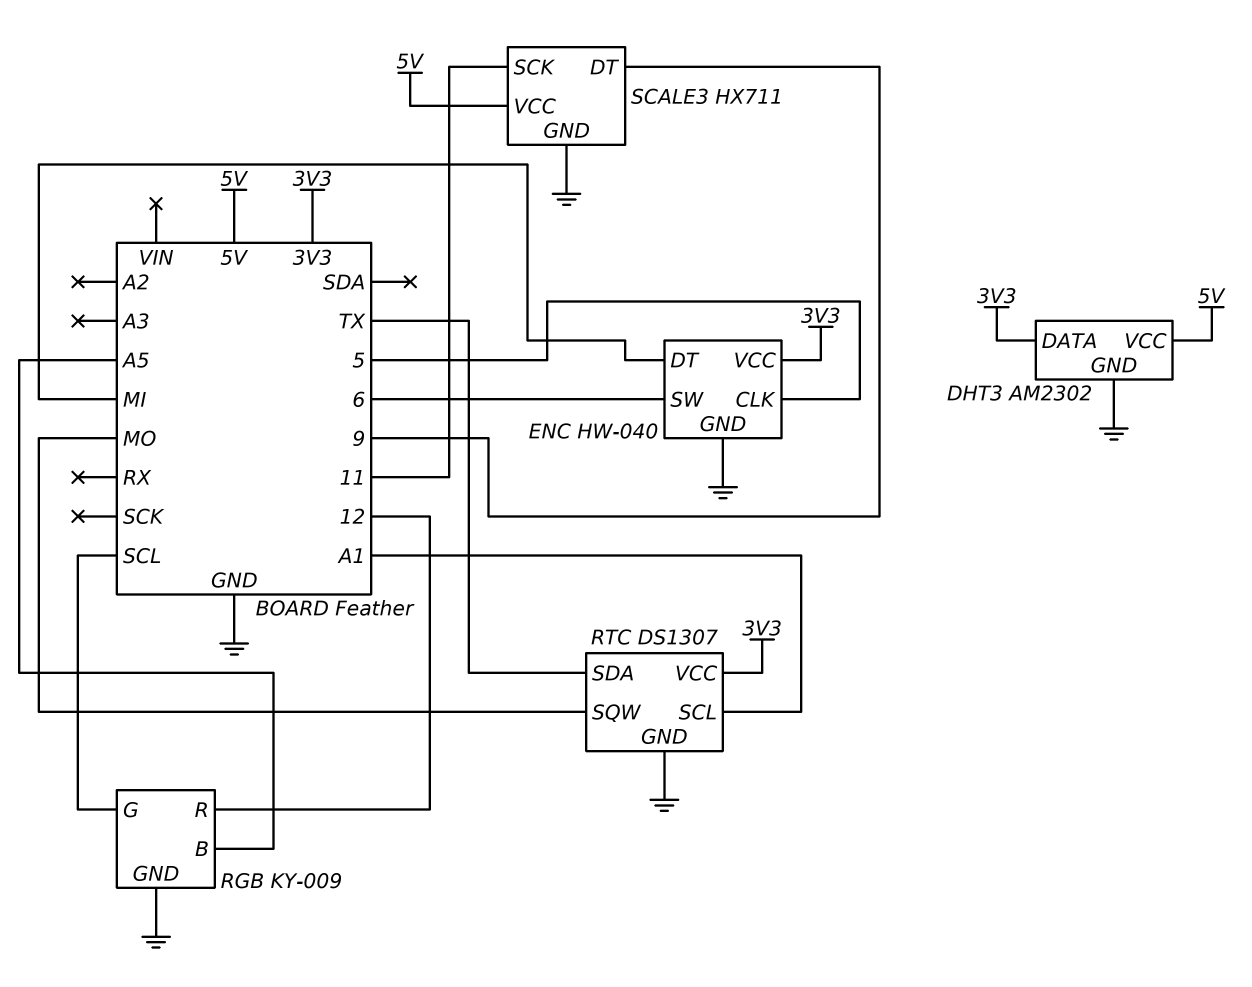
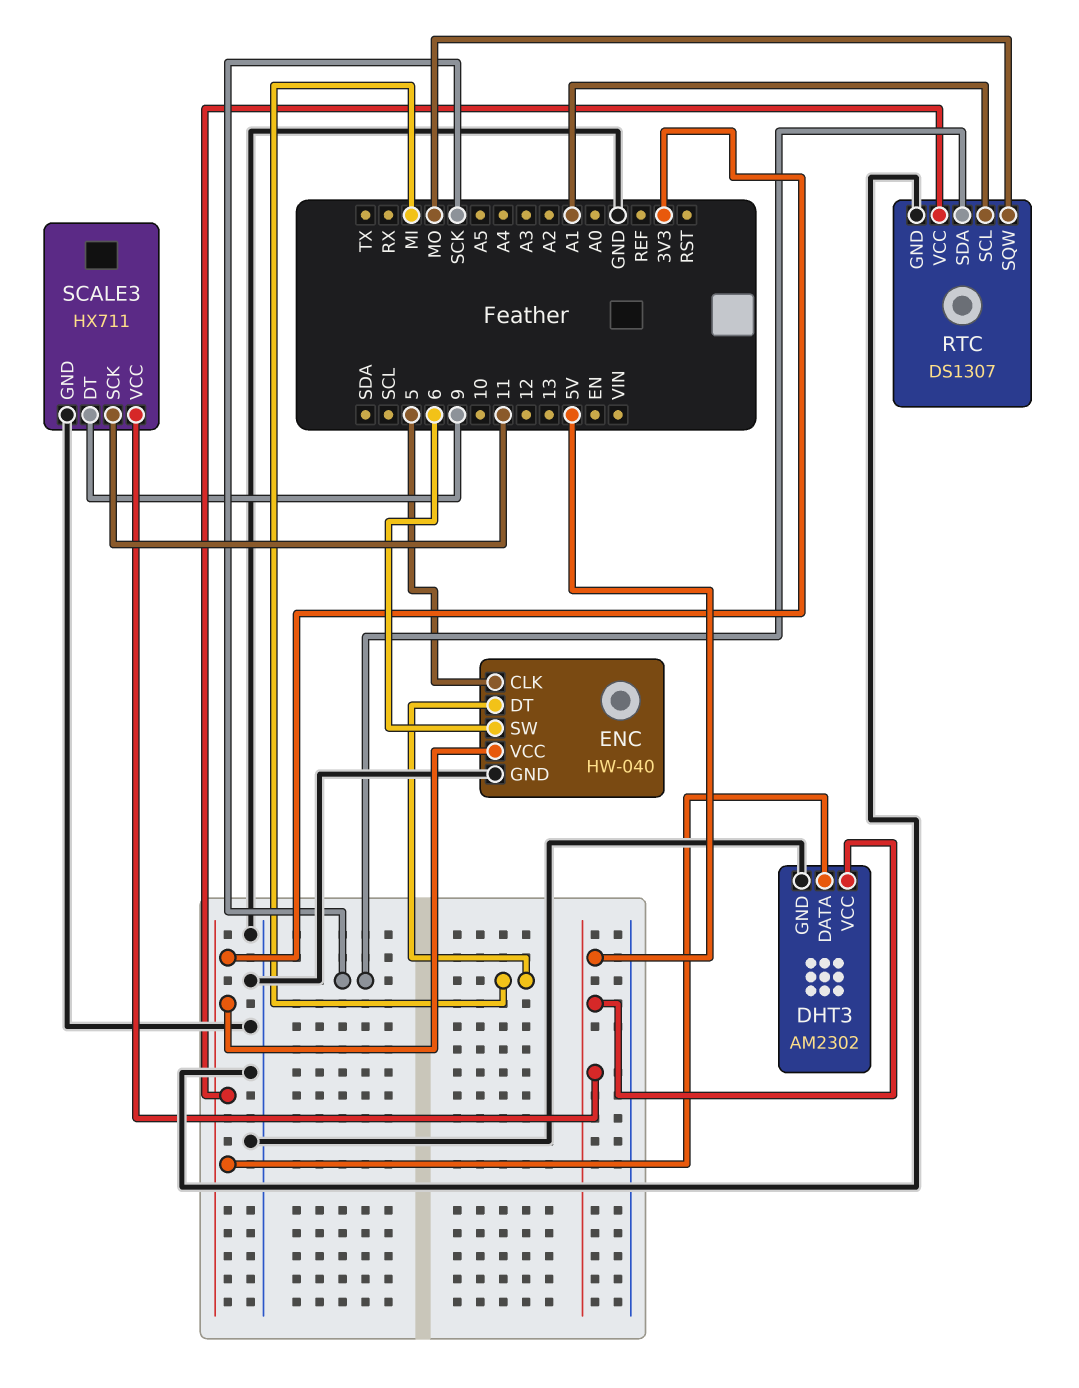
RGB: KY-009 -> none
RGB pin B: A5 -> none
RGB pin G: SCL -> none
RGB pin GND: GND -> none
RGB pin R: 12 -> none
RTC pin SDA: TX -> SCK

